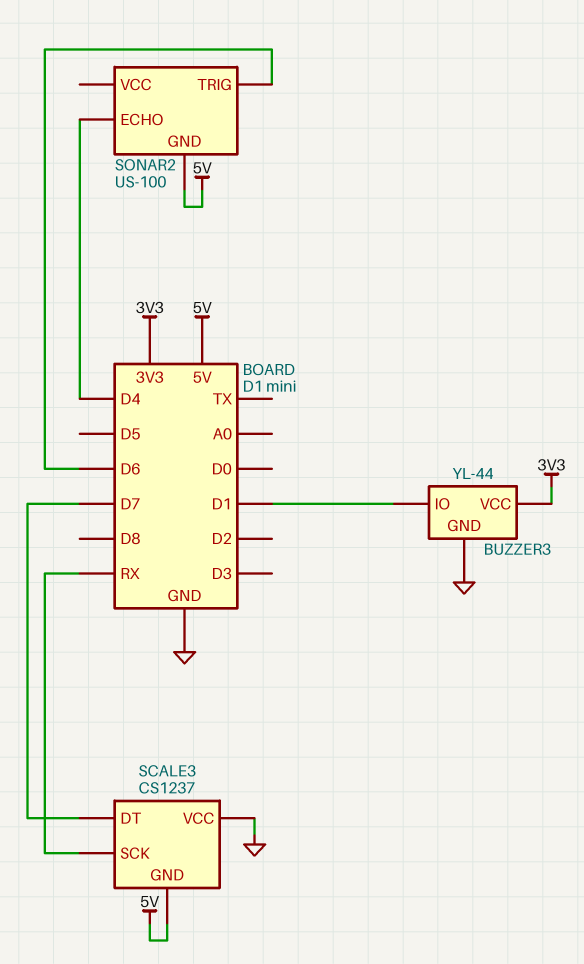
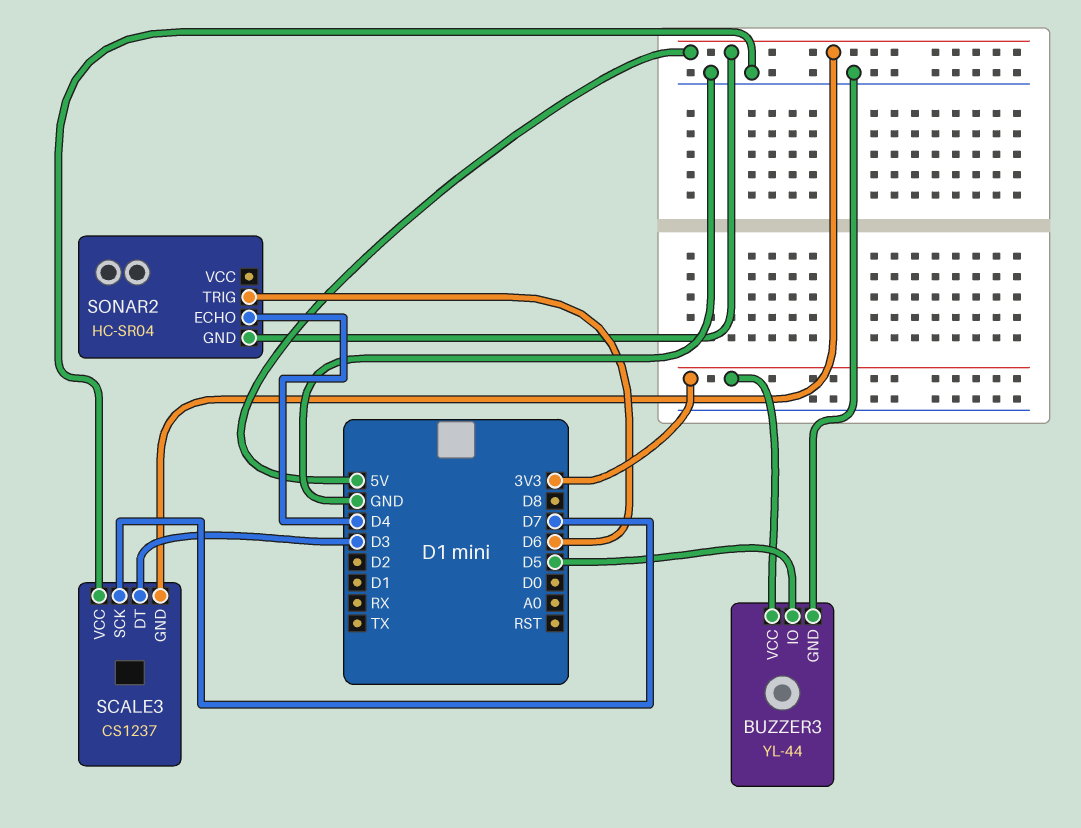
BUZZER3 pin IO: D1 -> D5
SCALE3 pin DT: D7 -> D3
SCALE3 pin SCK: RX -> D7
SONAR2: US-100 -> HC-SR04

